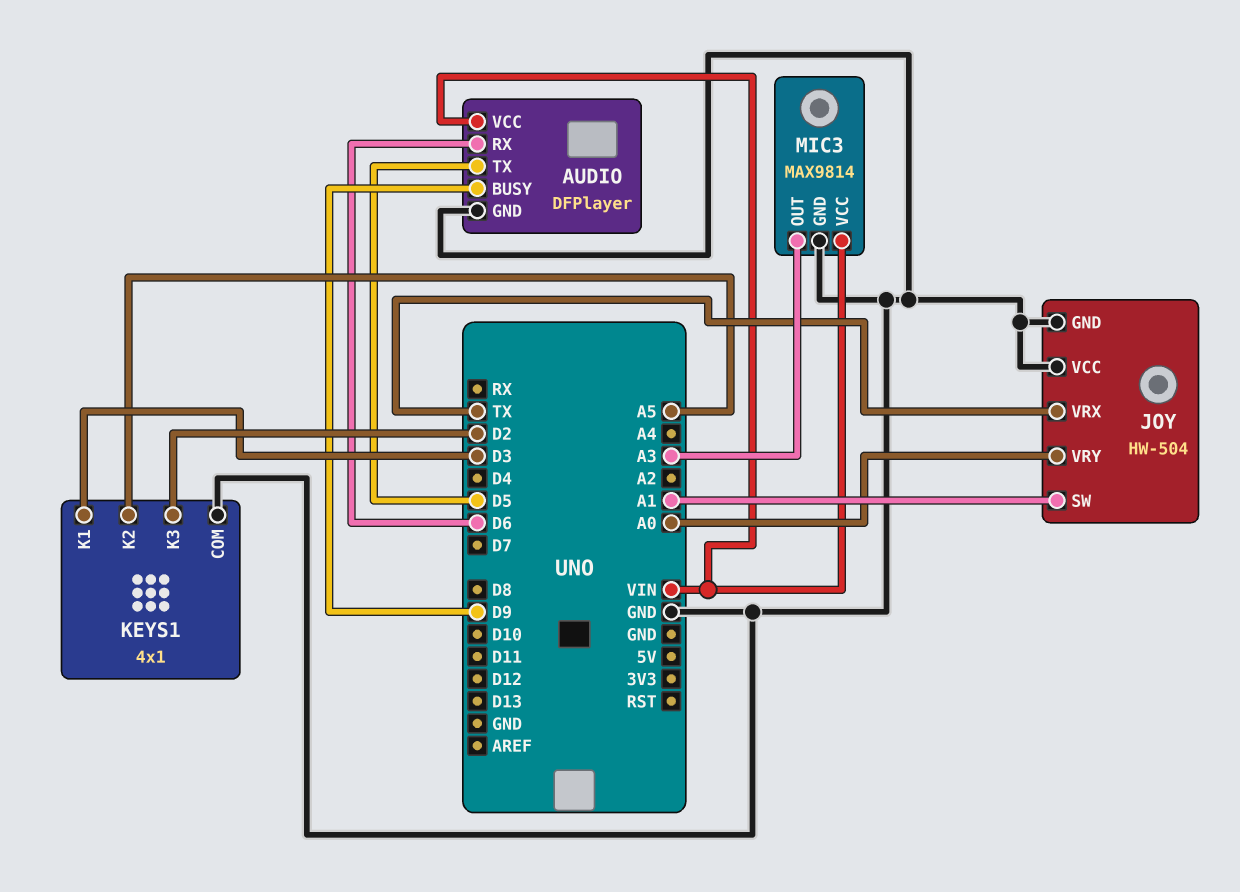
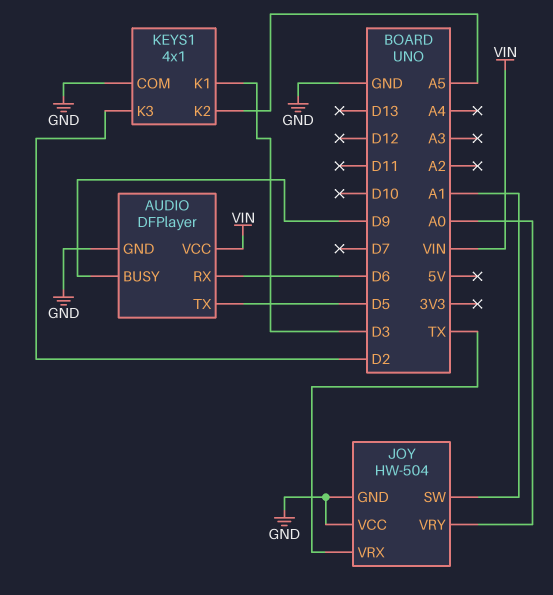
MIC3: MAX9814 -> none
MIC3 pin GND: GND -> none
MIC3 pin OUT: A3 -> none
MIC3 pin VCC: VIN -> none

